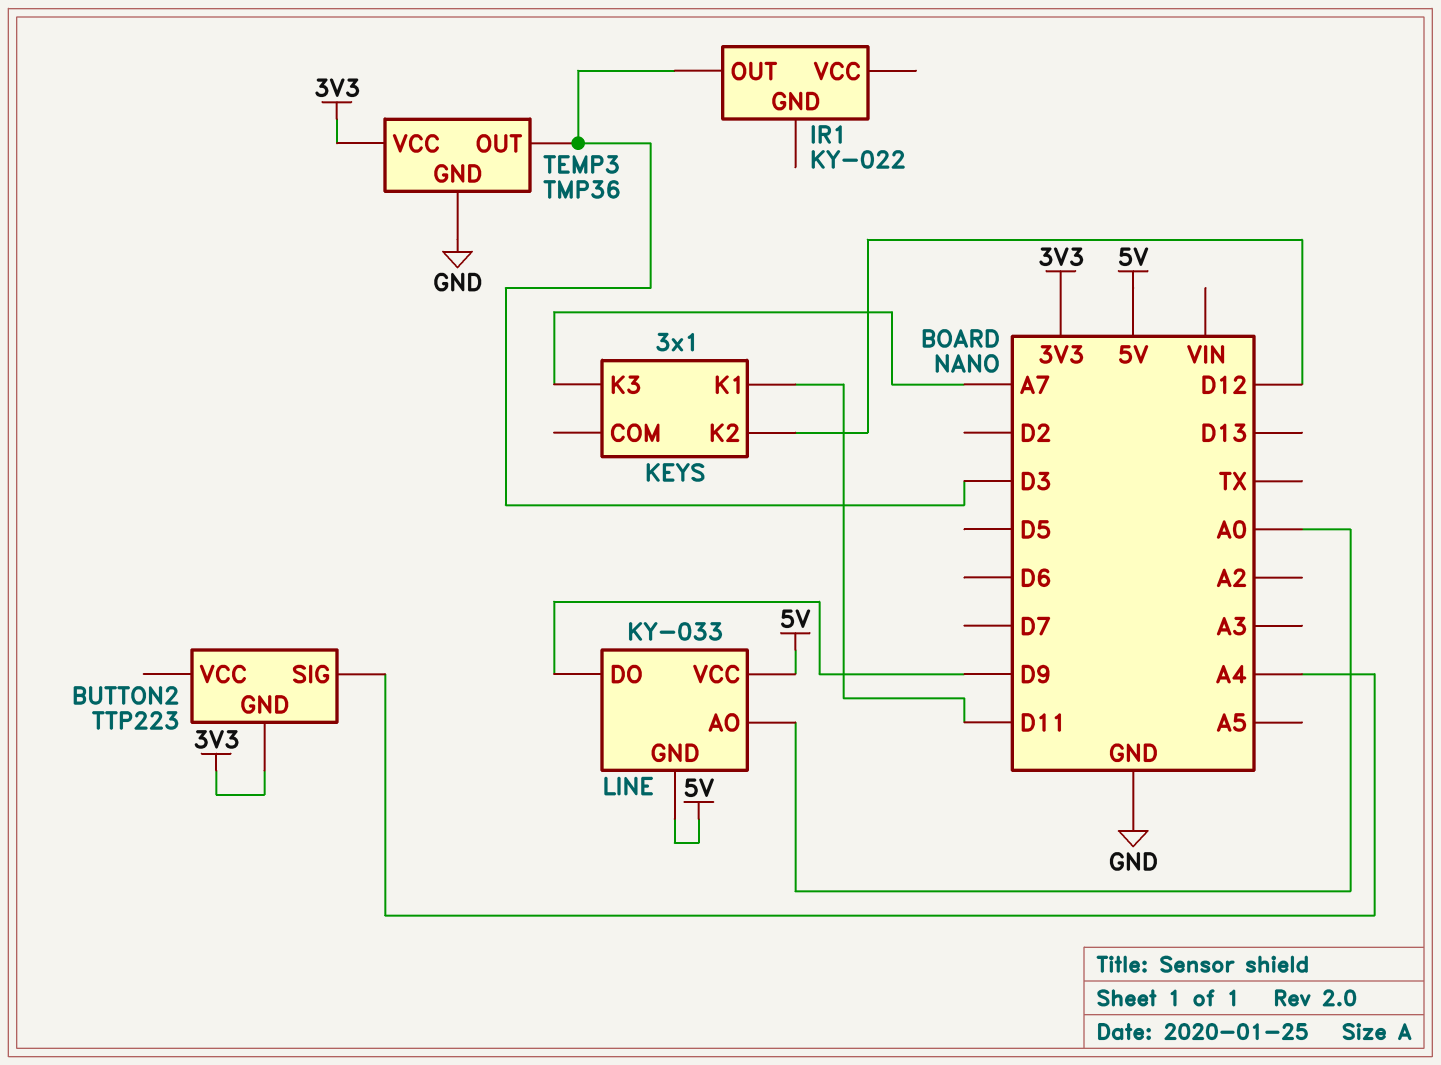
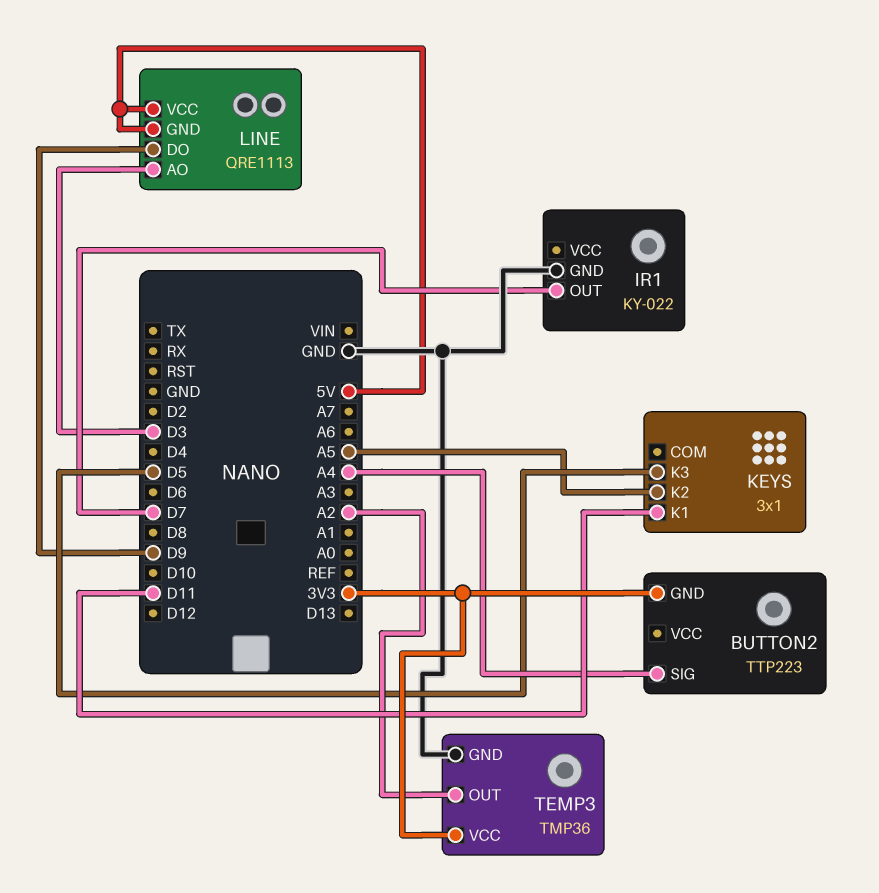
IR1 pin GND: none -> GND
IR1 pin OUT: D3 -> D7
KEYS pin K2: D12 -> A5
KEYS pin K3: A7 -> D5
LINE: KY-033 -> QRE1113
LINE pin AO: A0 -> D3
TEMP3 pin OUT: D3 -> A2

